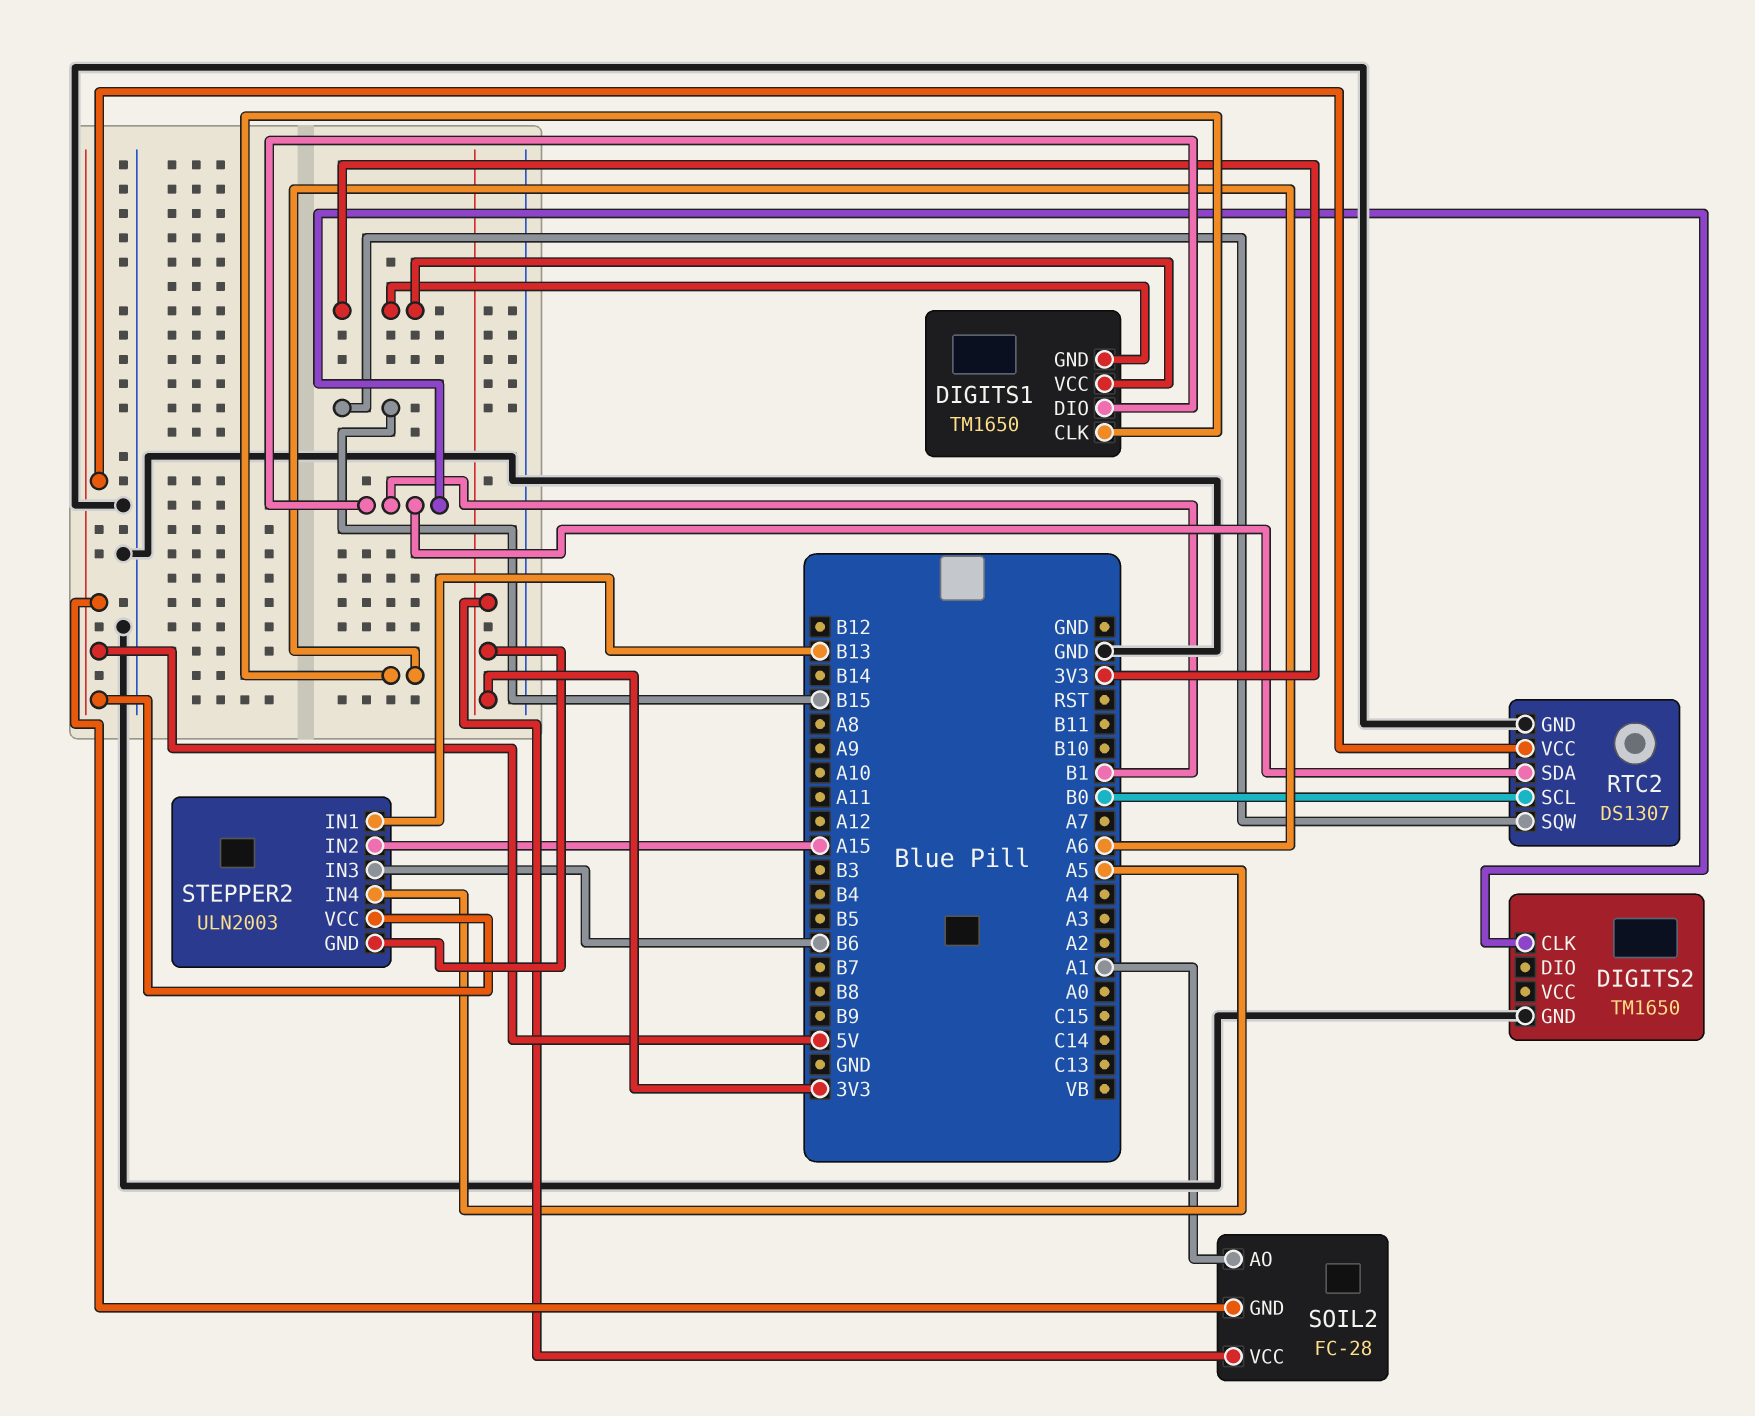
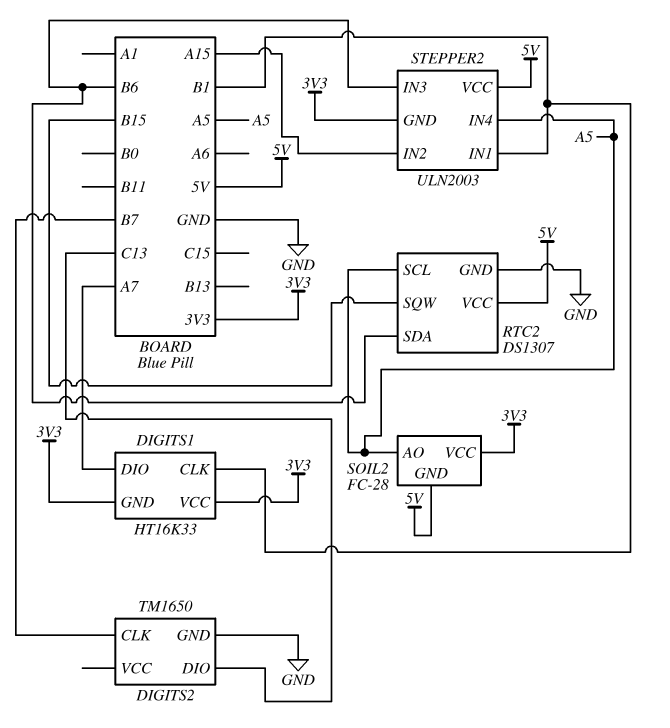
DIGITS1: TM1650 -> HT16K33
DIGITS1 pin CLK: A6 -> B1
DIGITS1 pin DIO: B1 -> A7
DIGITS2 pin CLK: B1 -> B7
DIGITS2 pin DIO: none -> C13
RTC2 pin SCL: B0 -> A5
RTC2 pin SDA: B1 -> B6
SOIL2 pin AO: A1 -> A5
STEPPER2 pin IN1: B13 -> B1

